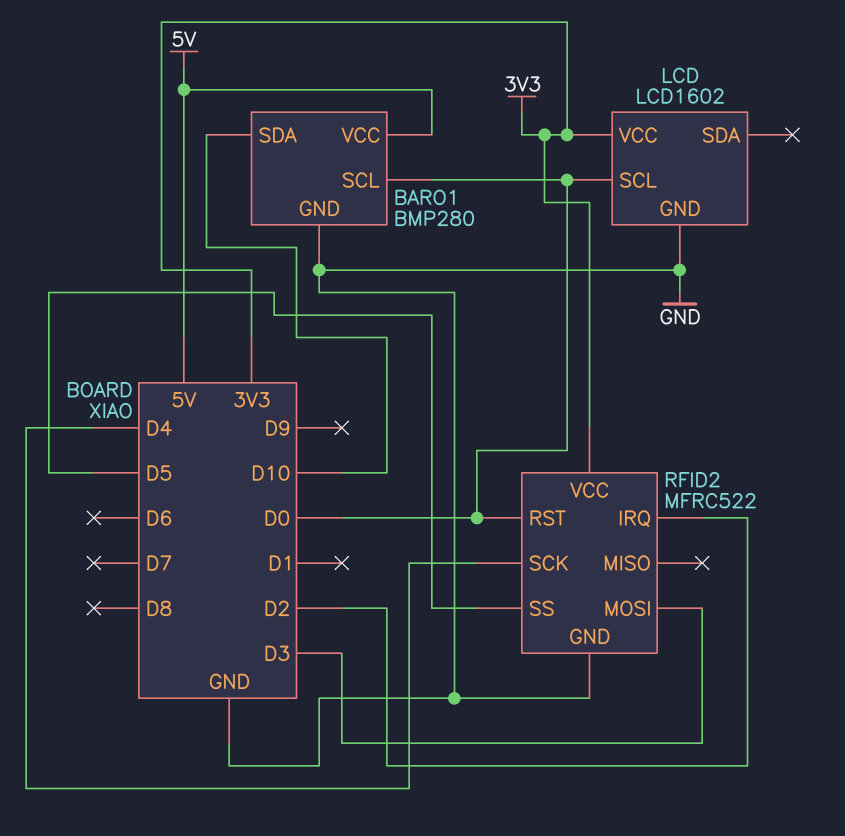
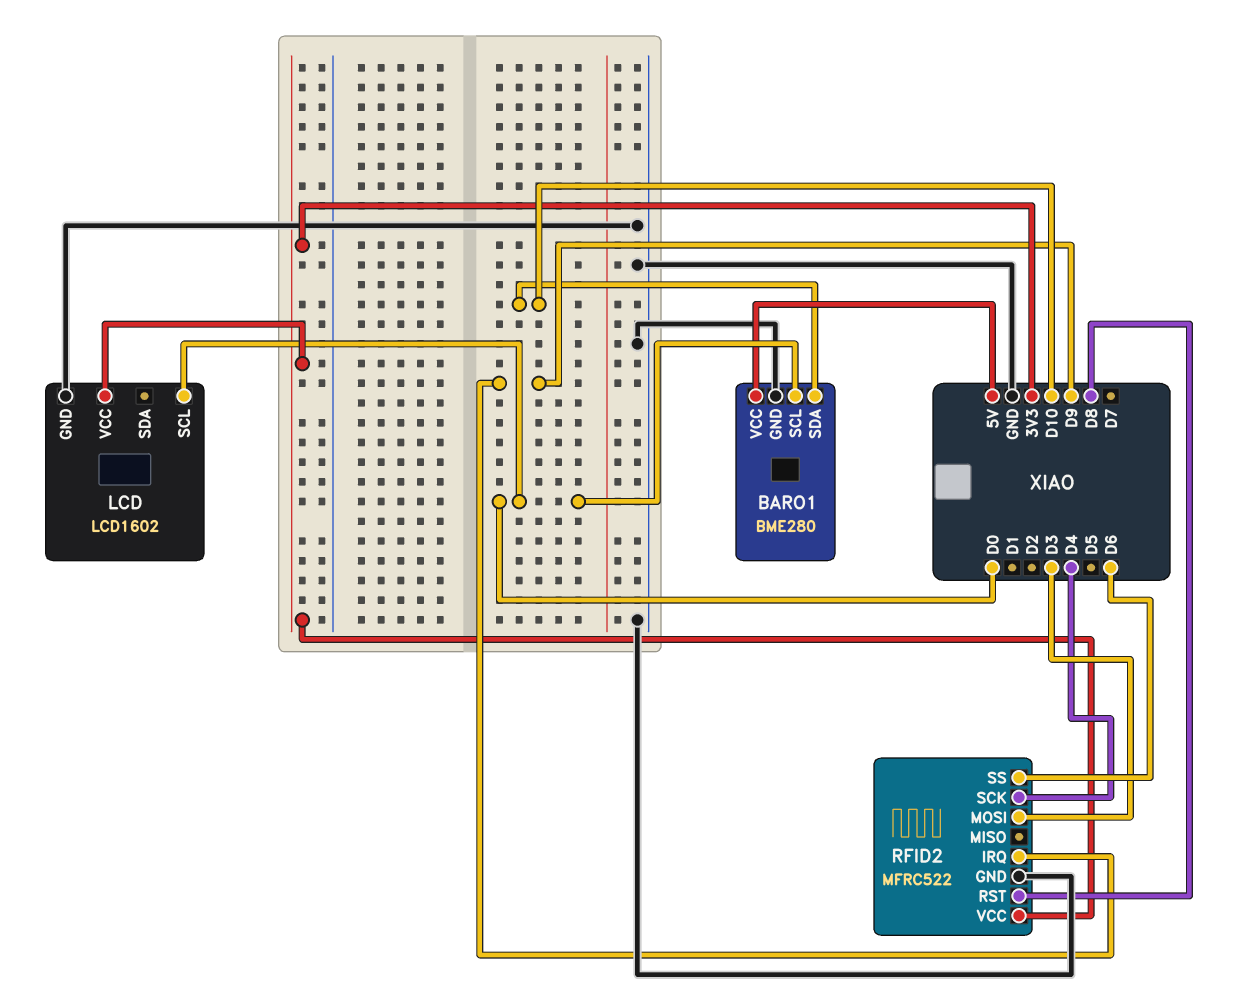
BARO1: BMP280 -> BME280
RFID2 pin IRQ: D2 -> D9
RFID2 pin RST: D0 -> D8
RFID2 pin SS: D5 -> D6

